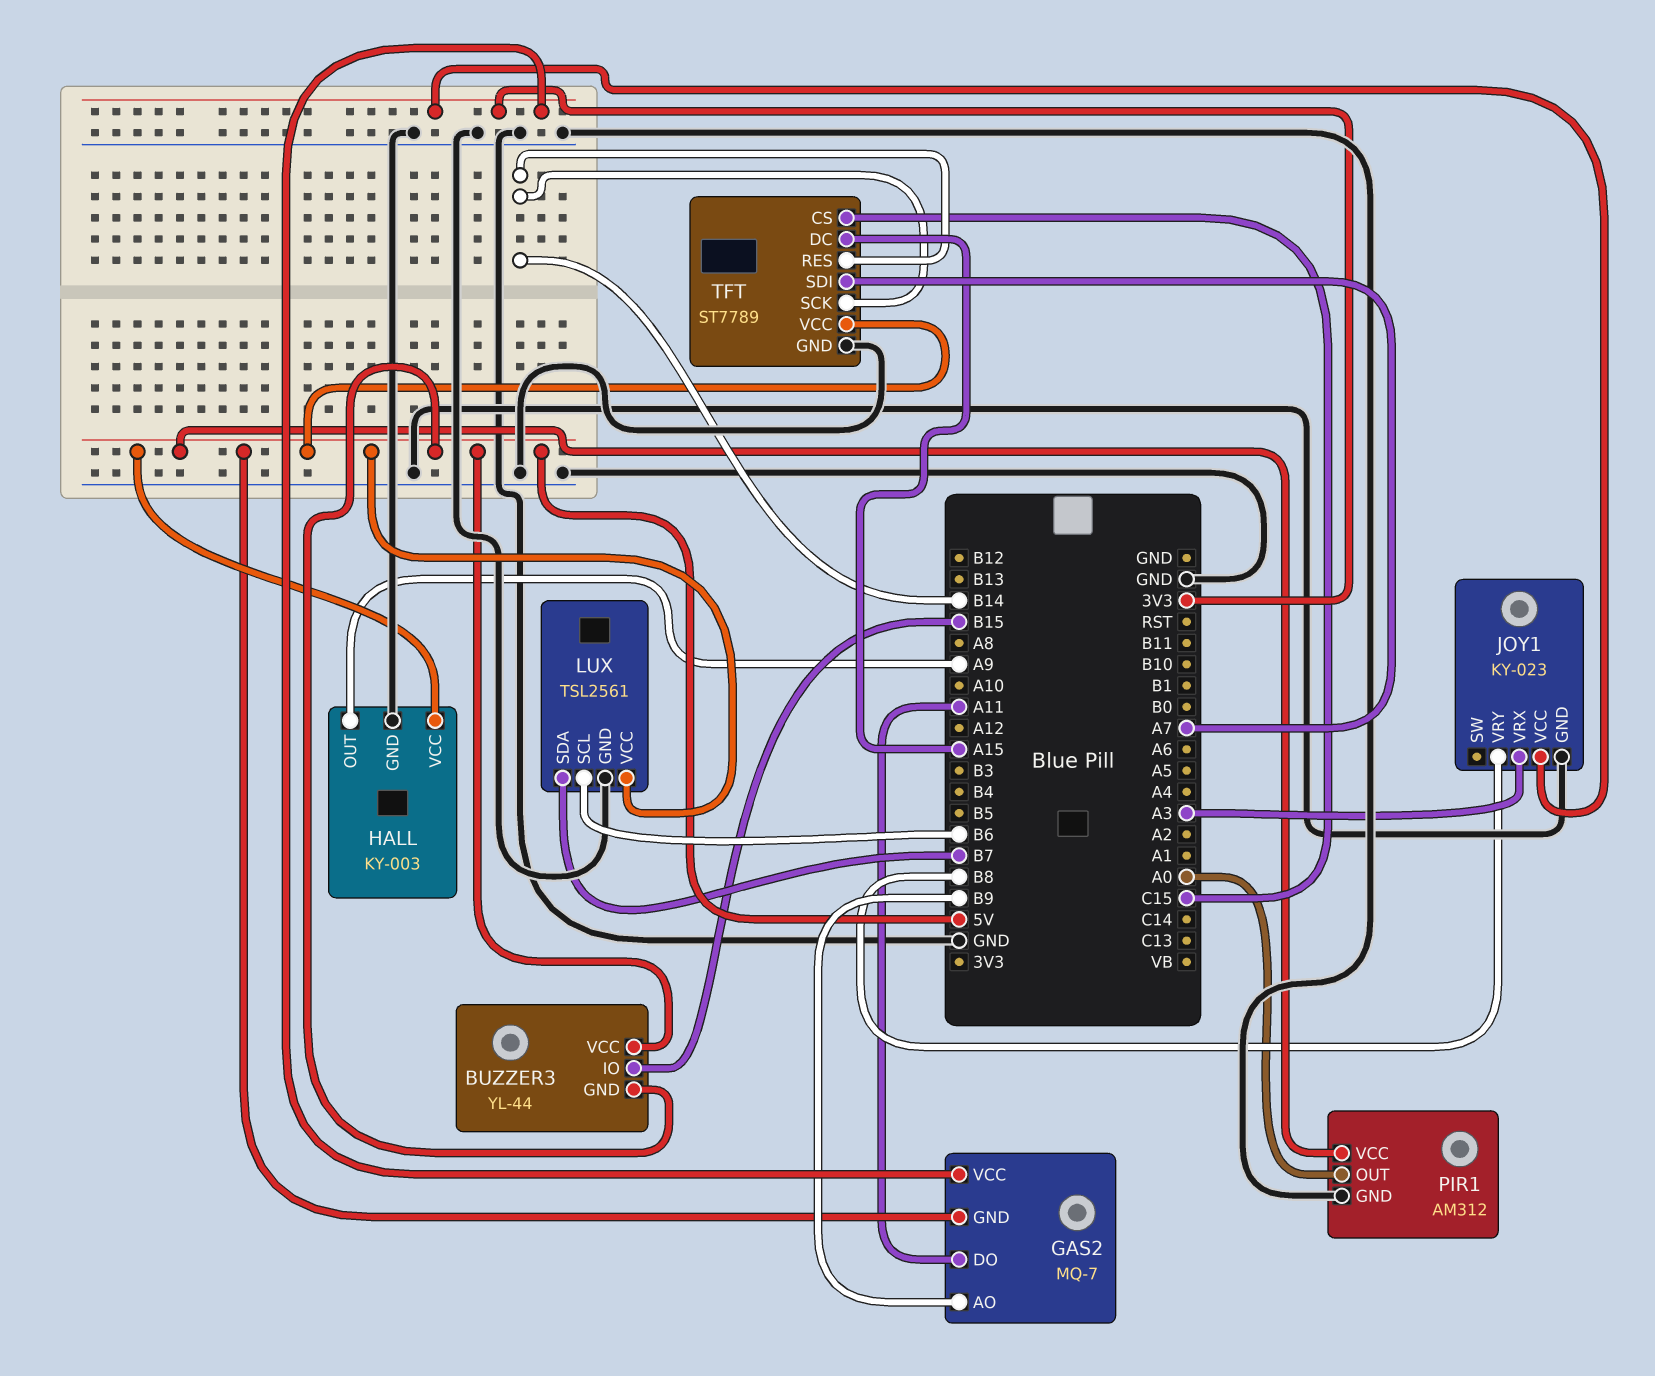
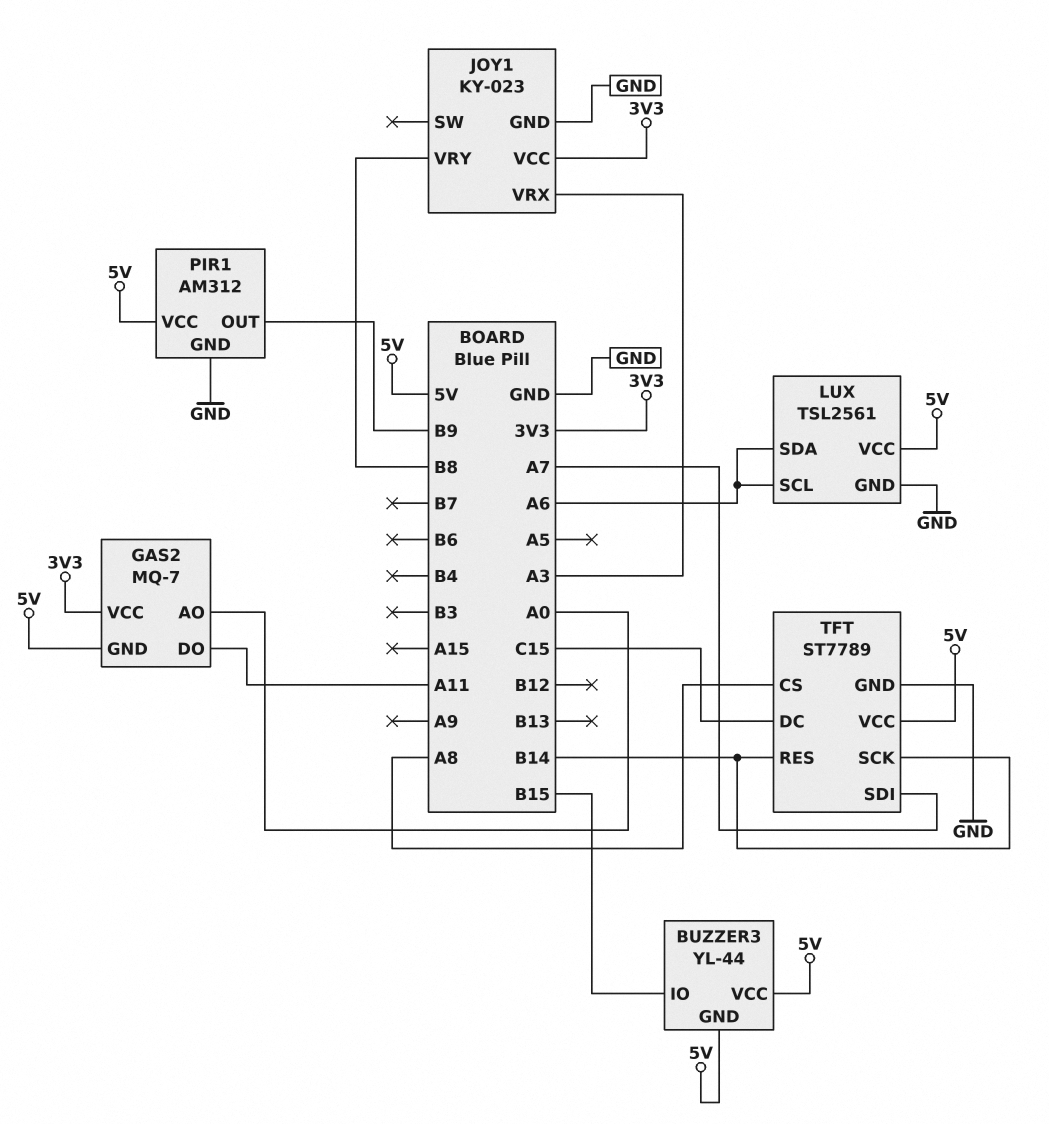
GAS2 pin AO: B9 -> A0
HALL: KY-003 -> none
HALL pin GND: GND -> none
HALL pin OUT: A9 -> none
HALL pin VCC: 5V -> none
LUX pin SCL: B6 -> A6
LUX pin SDA: B7 -> A6
PIR1 pin OUT: A0 -> B9
TFT pin CS: C15 -> A8
TFT pin DC: A15 -> C15

